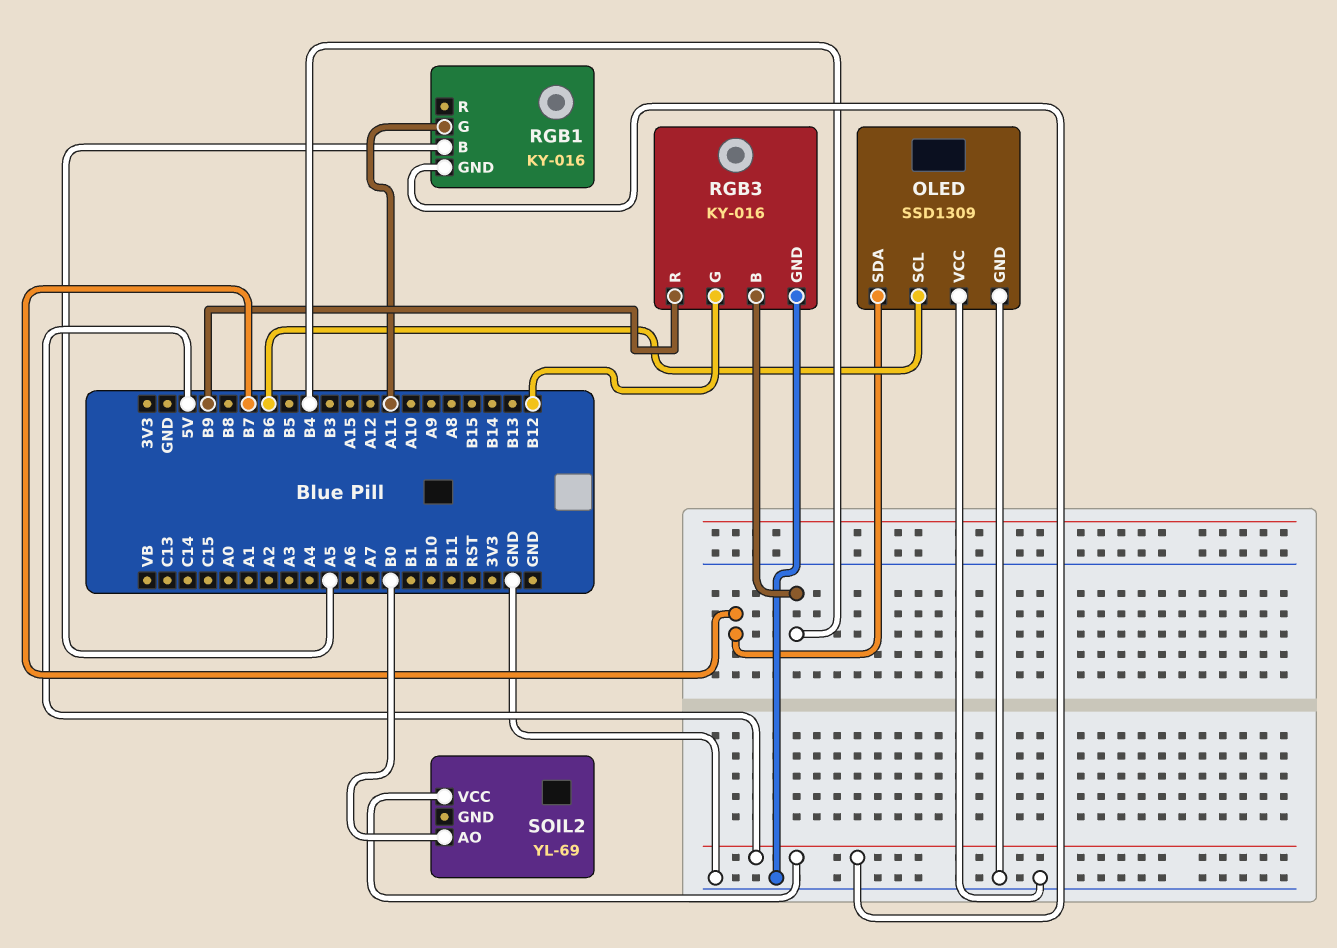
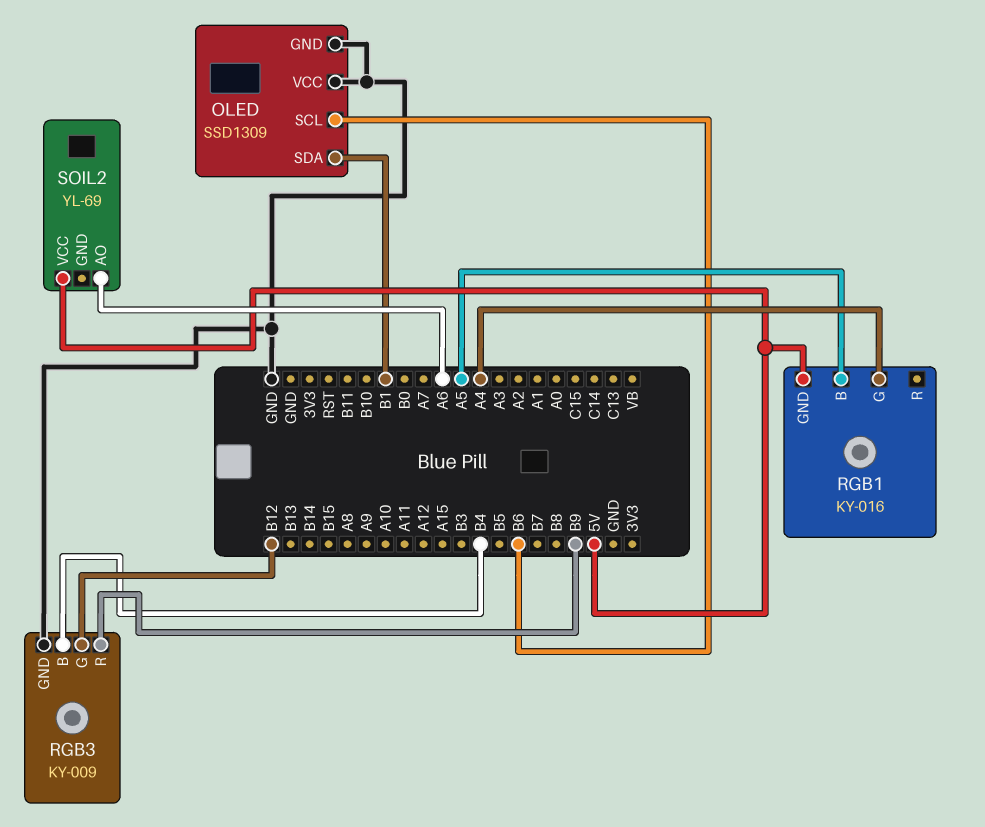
OLED pin SDA: B7 -> B1
RGB1 pin G: A11 -> A4
RGB3: KY-016 -> KY-009
SOIL2 pin AO: B0 -> A6

